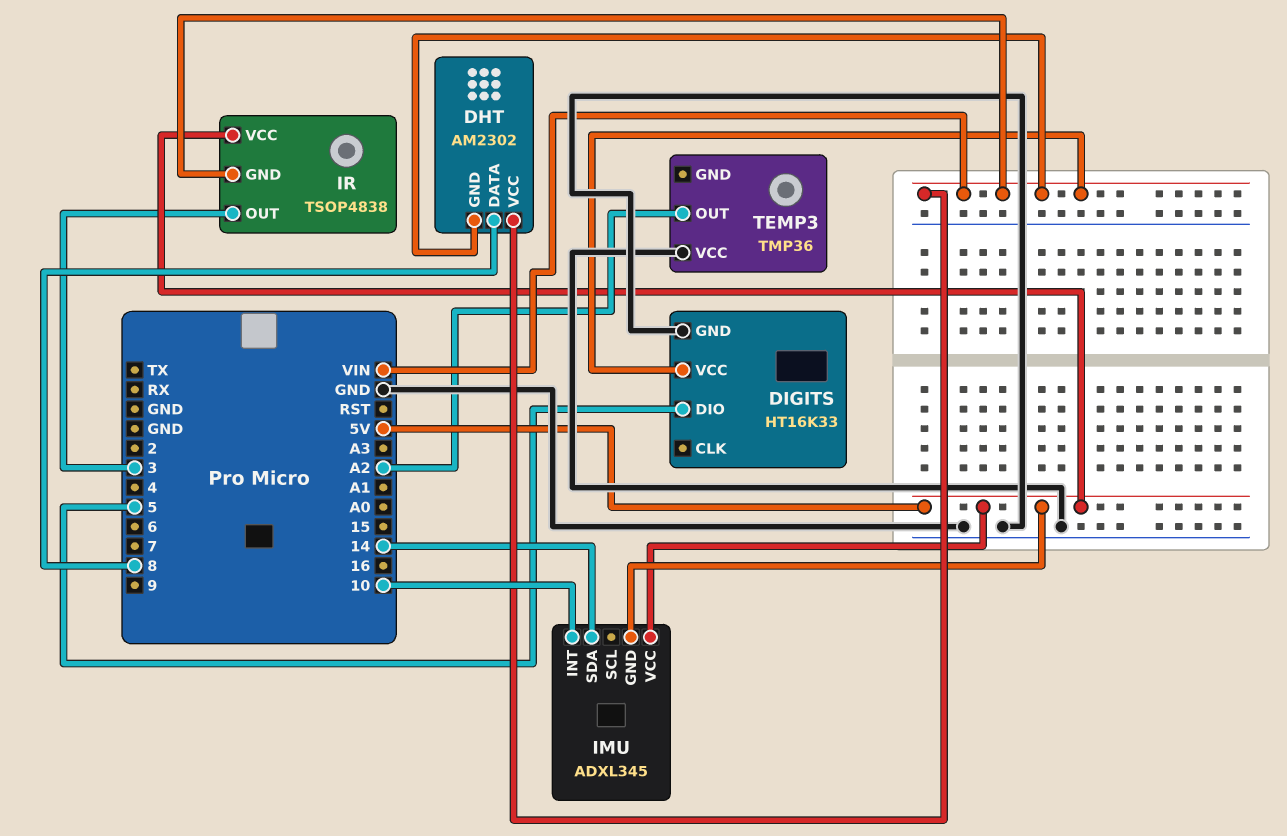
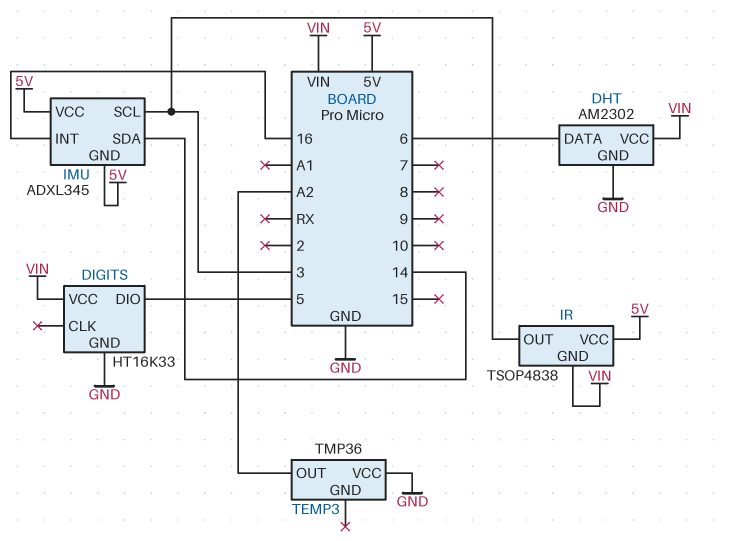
DHT pin DATA: 8 -> 6
DHT pin GND: VIN -> GND
IMU pin INT: 10 -> 16
IMU pin SCL: none -> 3

